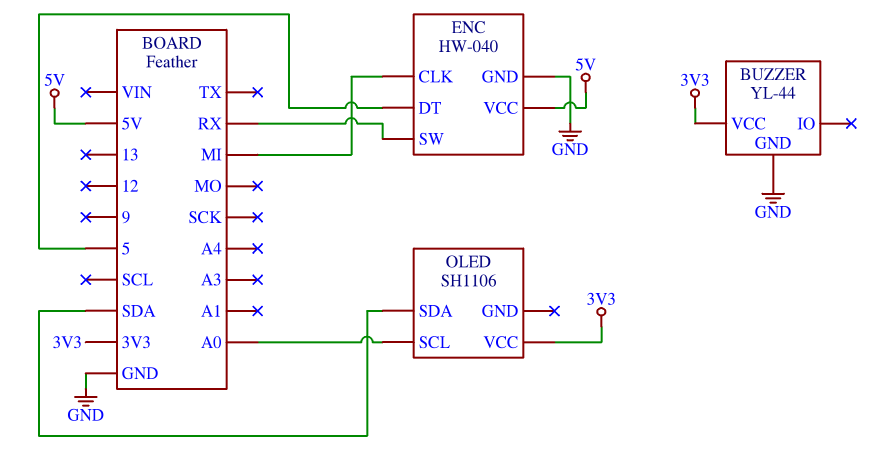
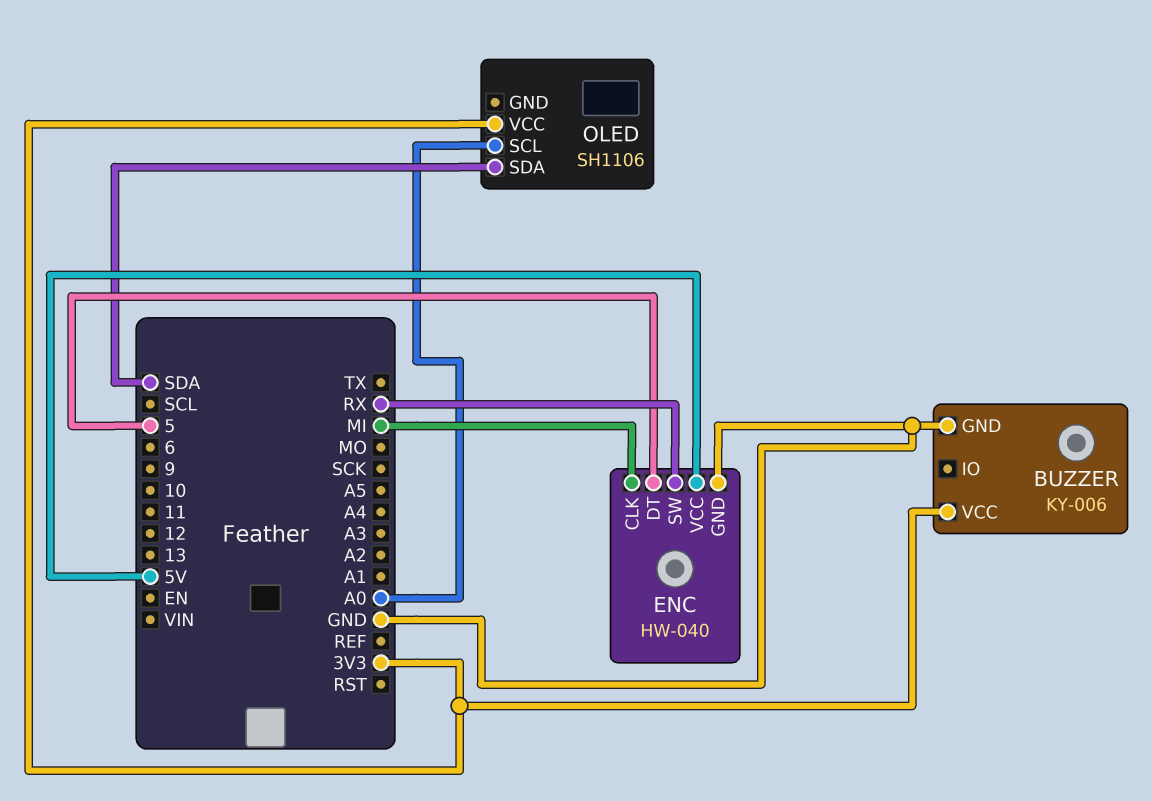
BUZZER: YL-44 -> KY-006

